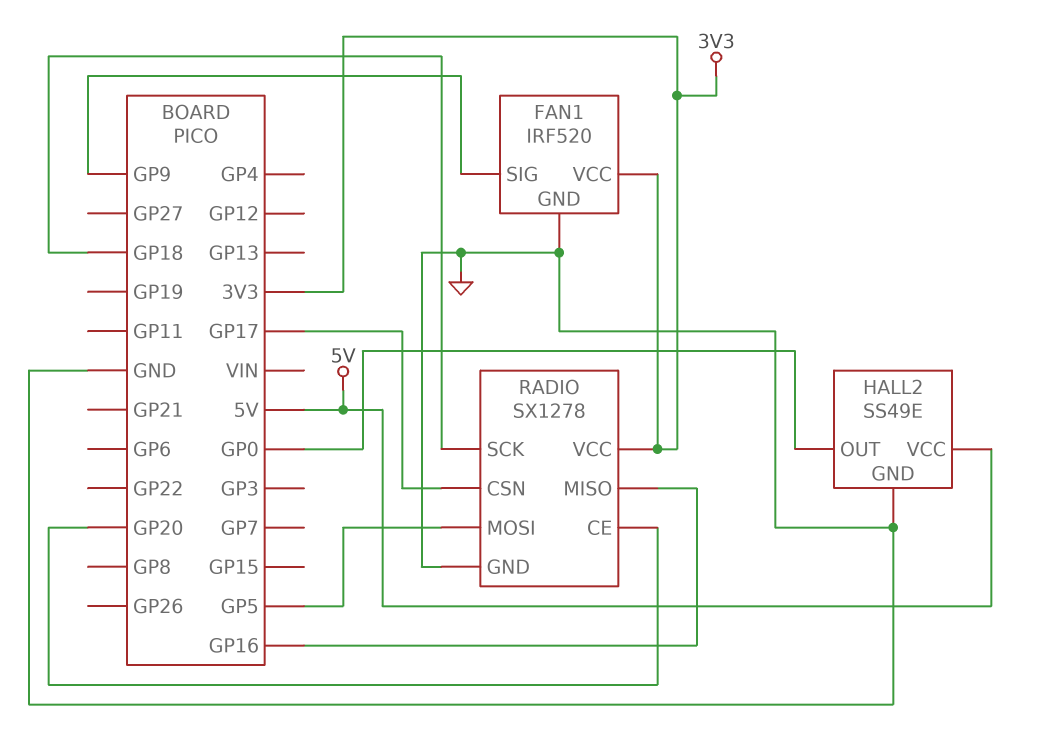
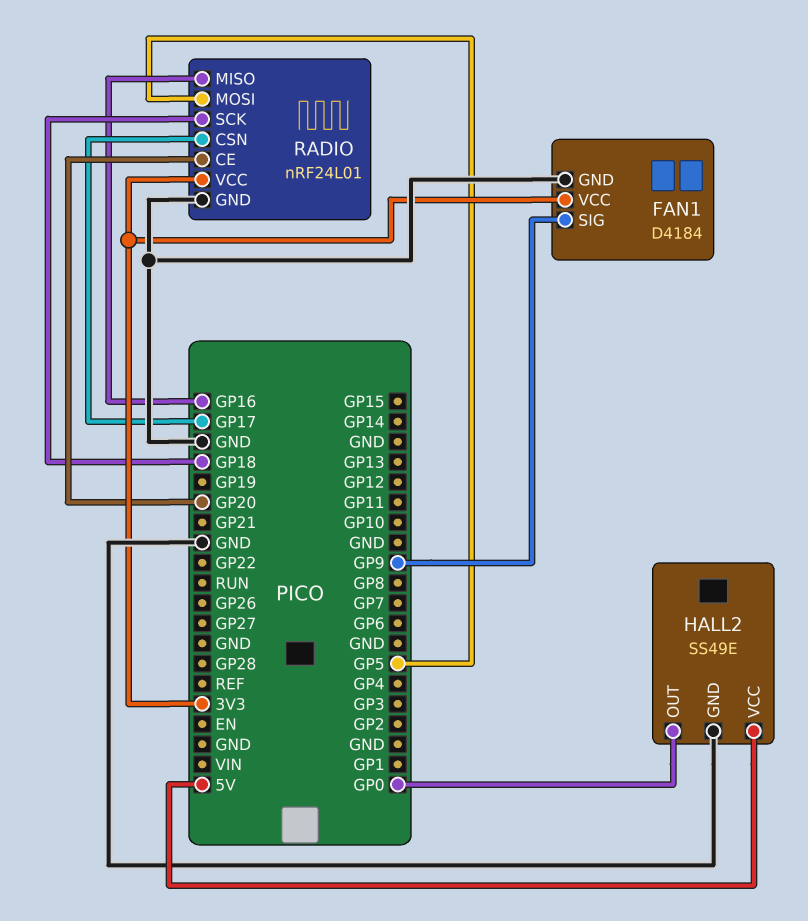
FAN1: IRF520 -> D4184
RADIO: SX1278 -> nRF24L01

